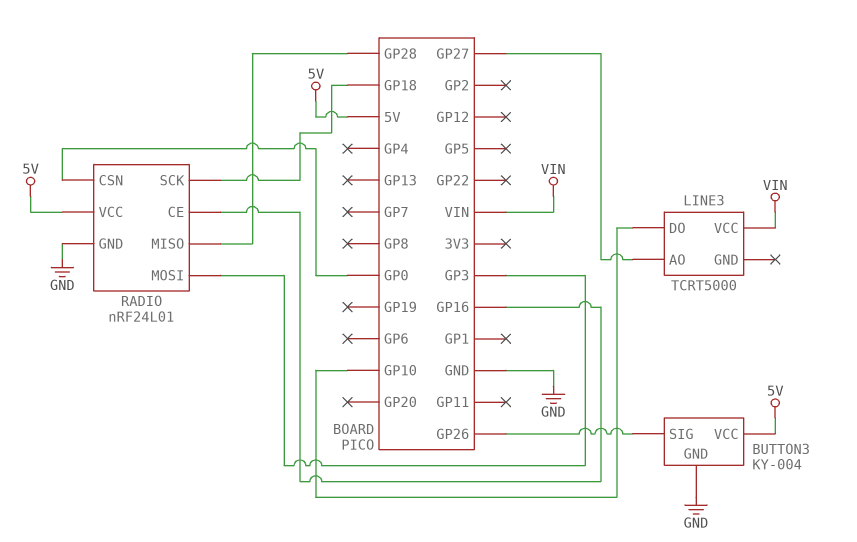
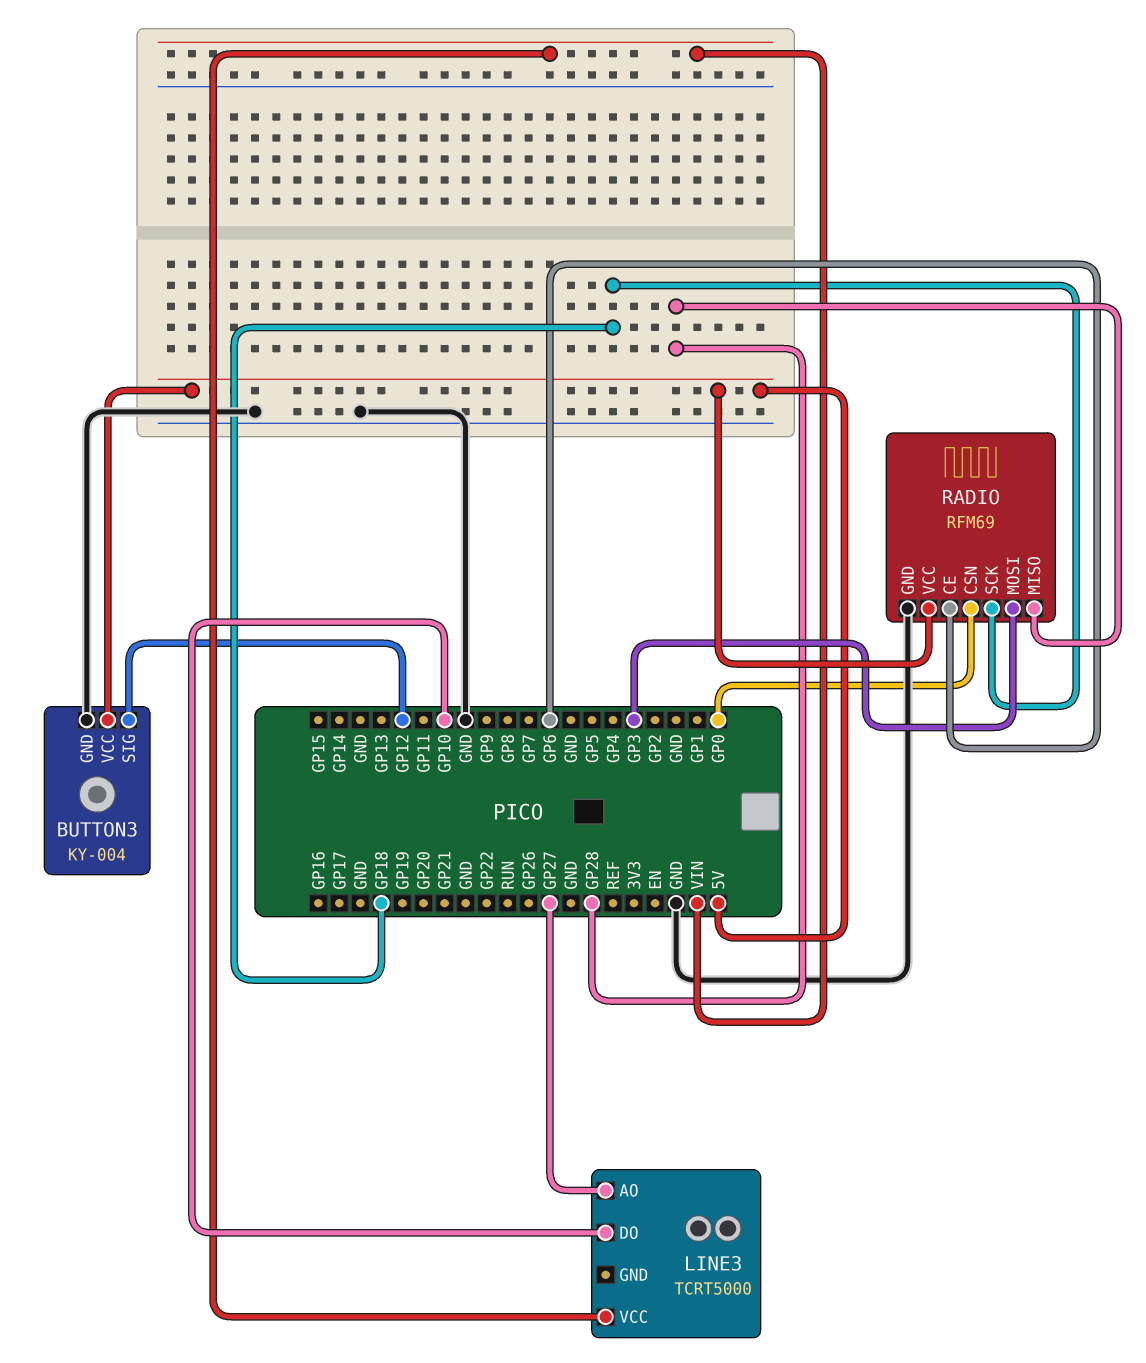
BUTTON3 pin SIG: GP26 -> GP12
RADIO: nRF24L01 -> RFM69
RADIO pin CE: GP16 -> GP6

